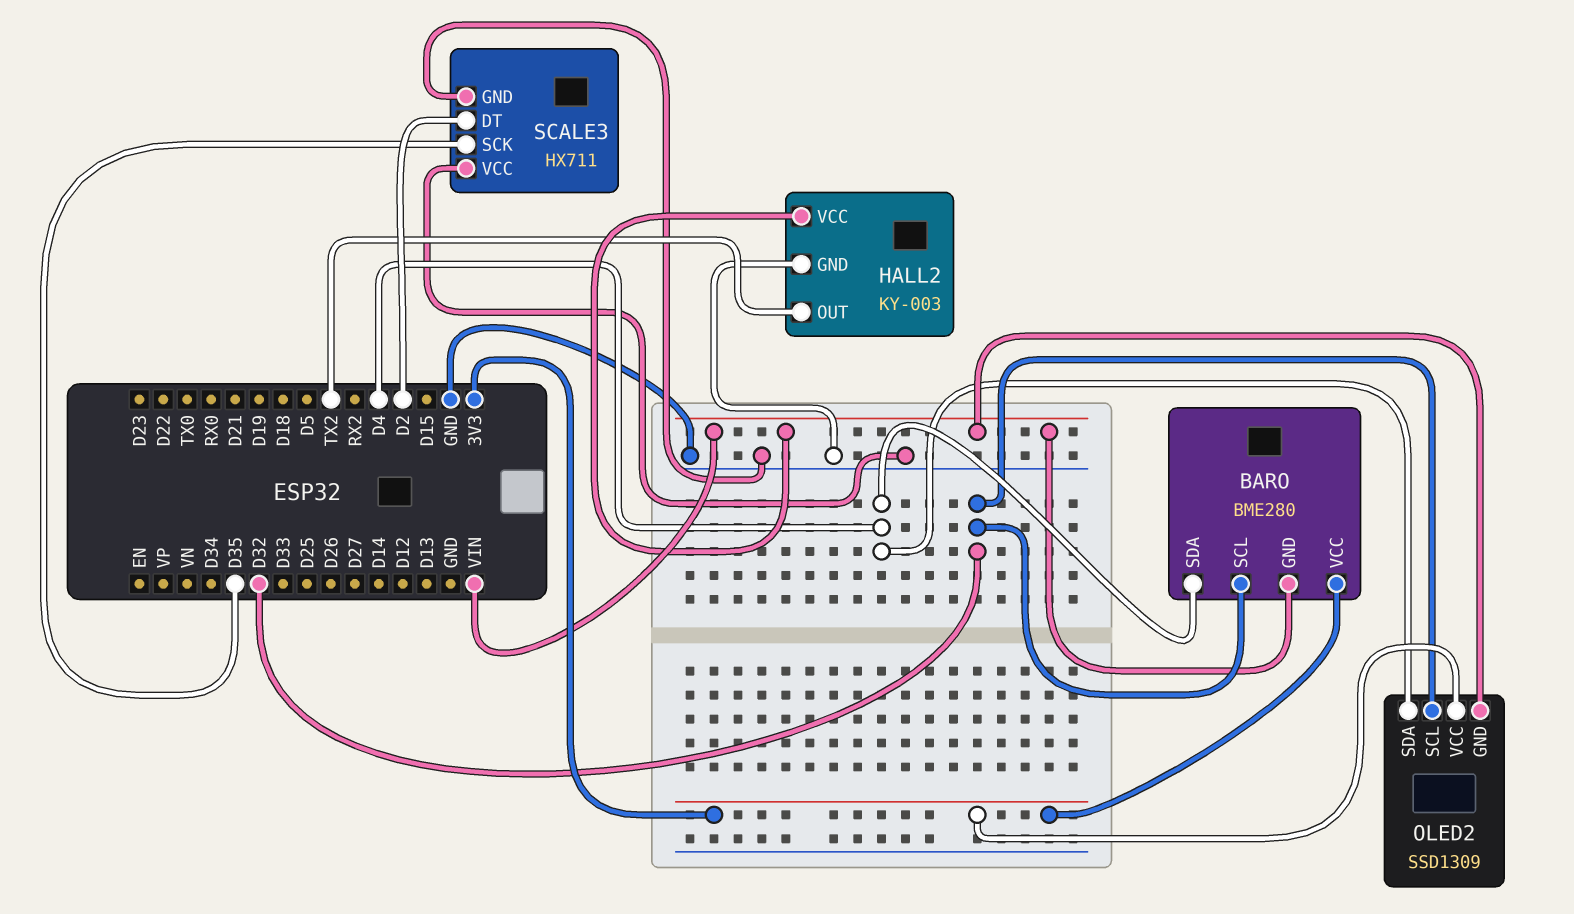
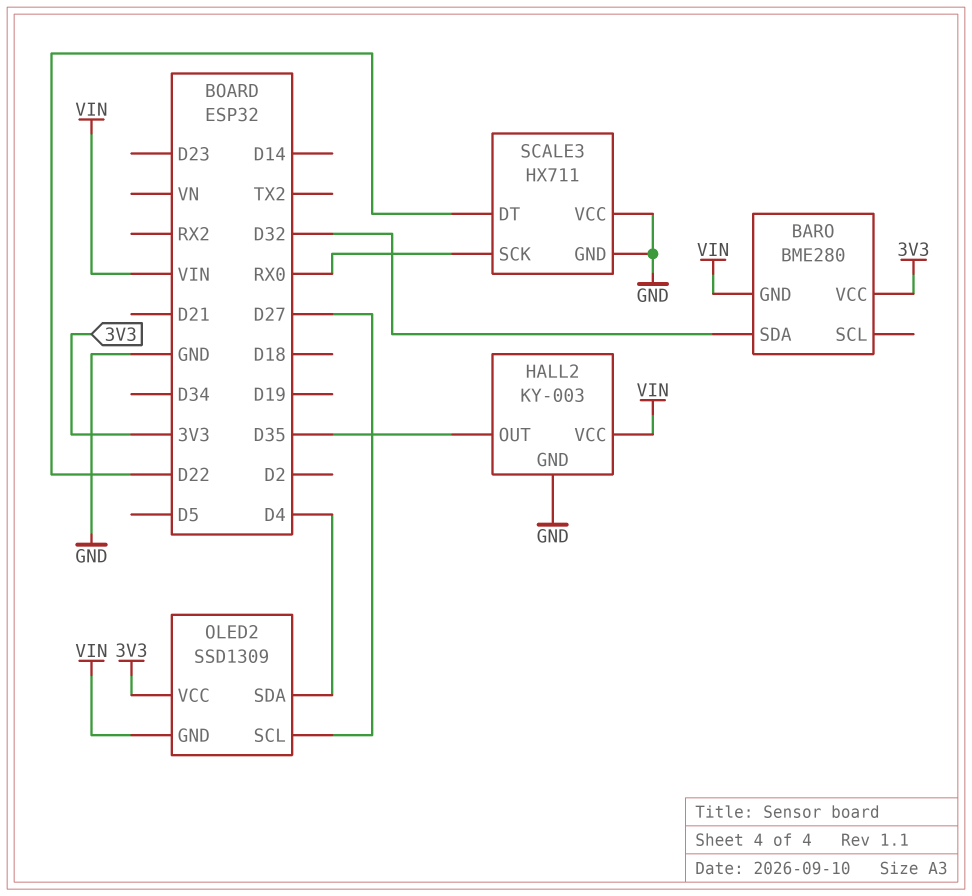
BARO pin SCL: D32 -> none
BARO pin SDA: D4 -> D32
HALL2 pin OUT: TX2 -> D35
OLED2 pin SCL: D32 -> D27
SCALE3 pin DT: D2 -> D22
SCALE3 pin SCK: D35 -> RX0

